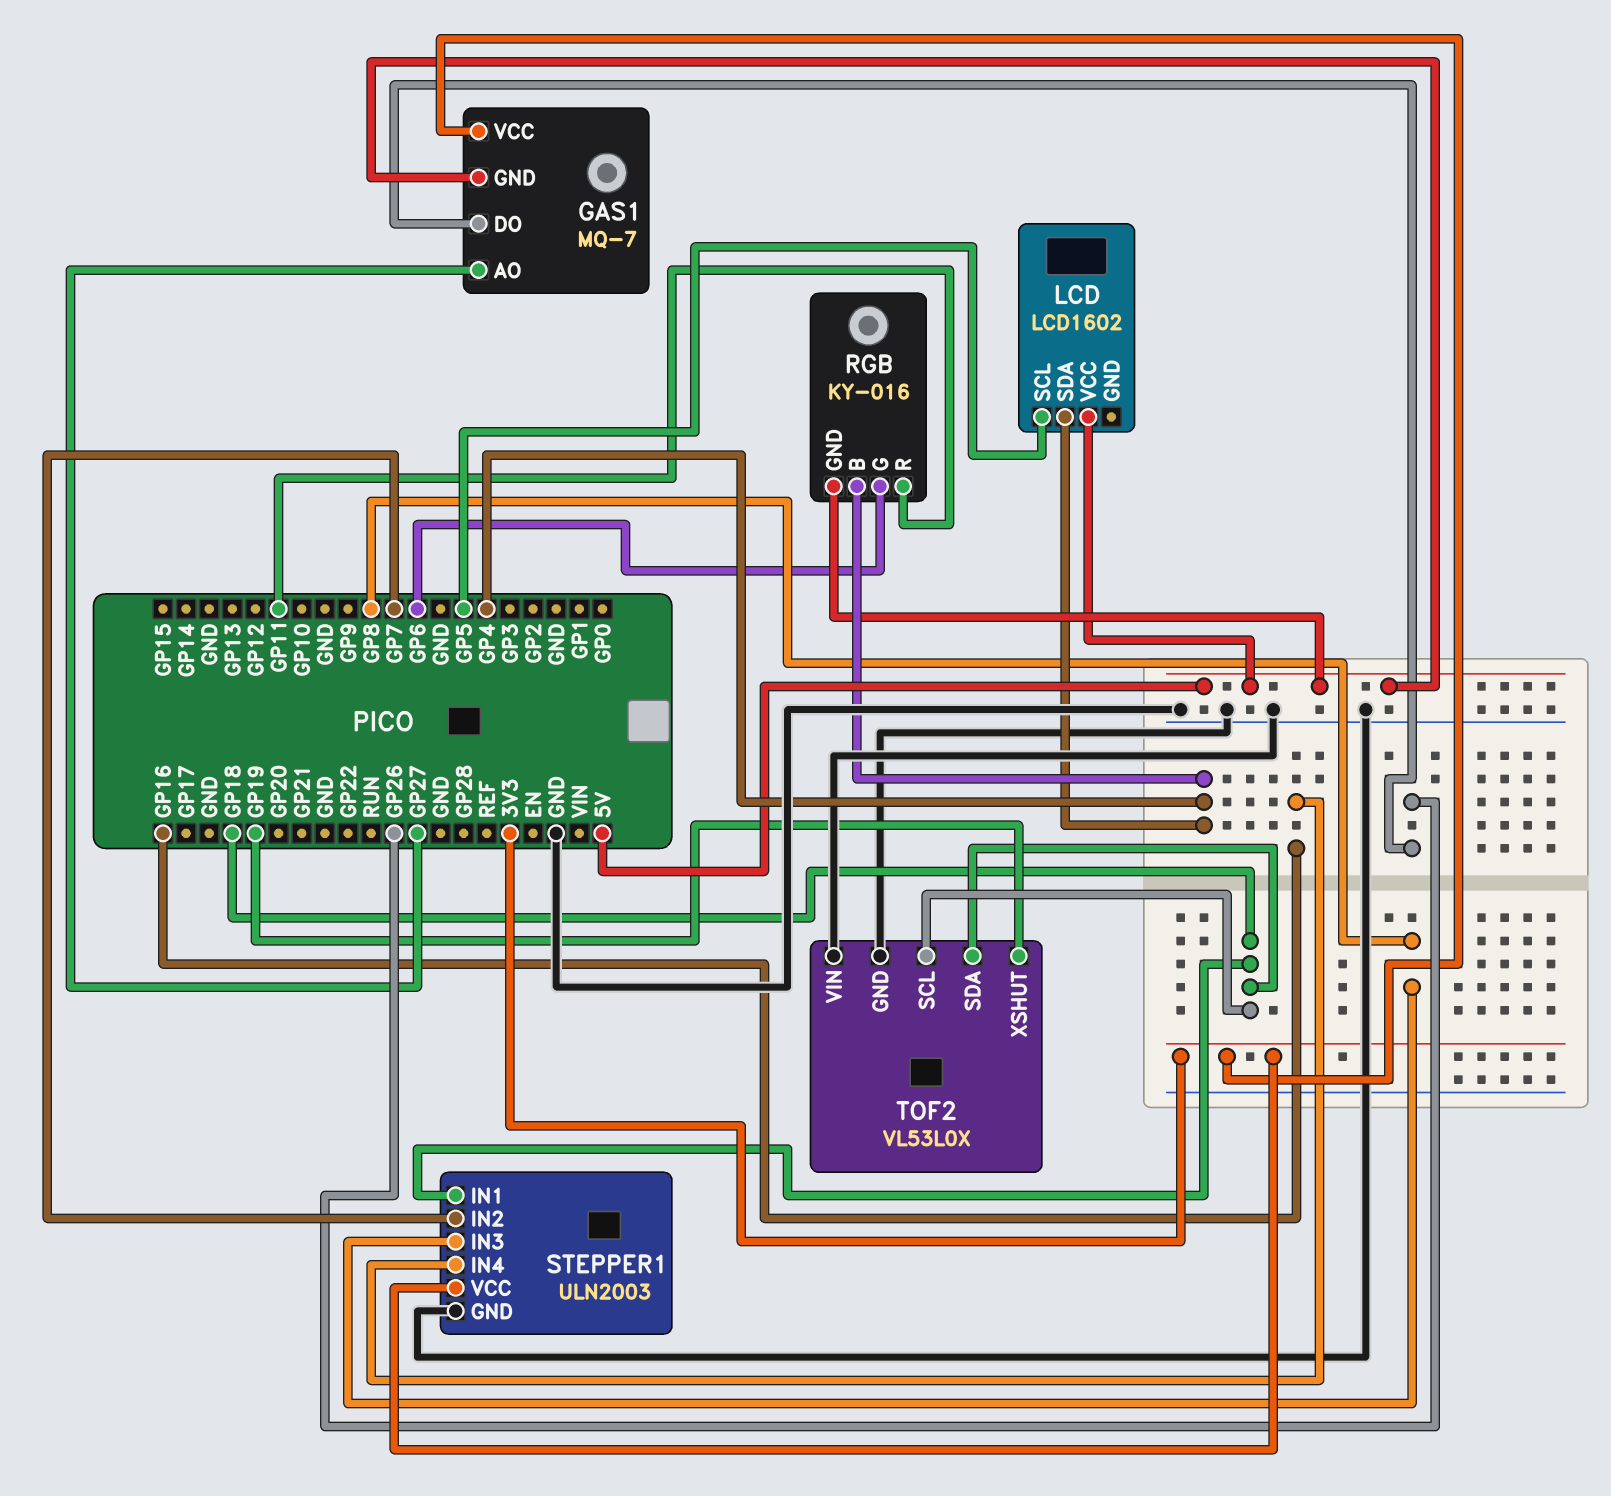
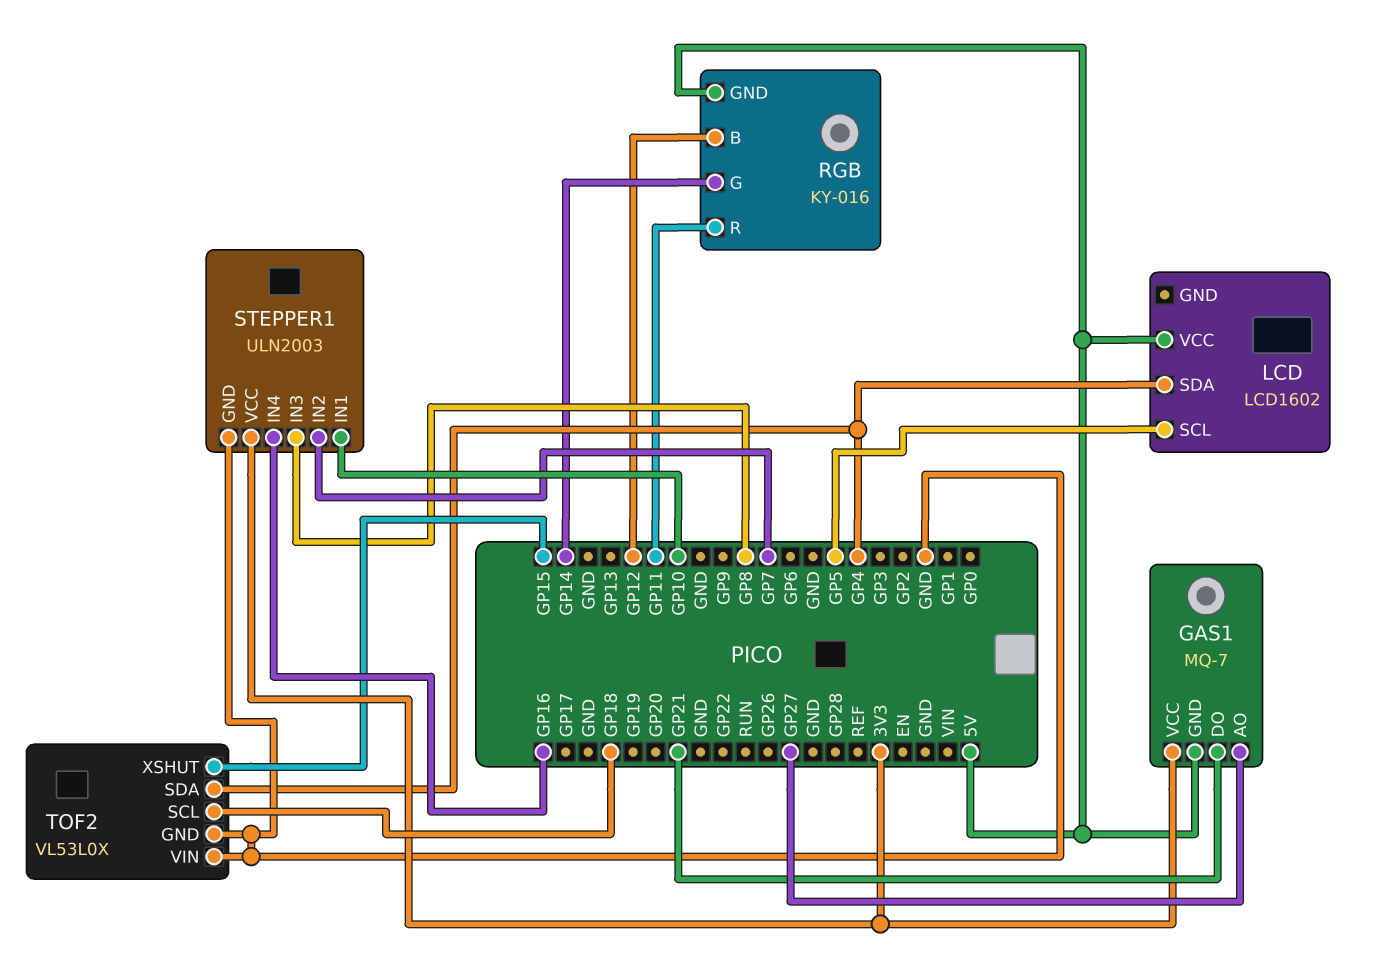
GAS1 pin DO: GP26 -> GP21
RGB pin B: GP4 -> GP12
RGB pin G: GP6 -> GP14
STEPPER1 pin IN1: GP18 -> GP10
TOF2 pin SDA: GP18 -> GP4
TOF2 pin XSHUT: GP19 -> GP15

